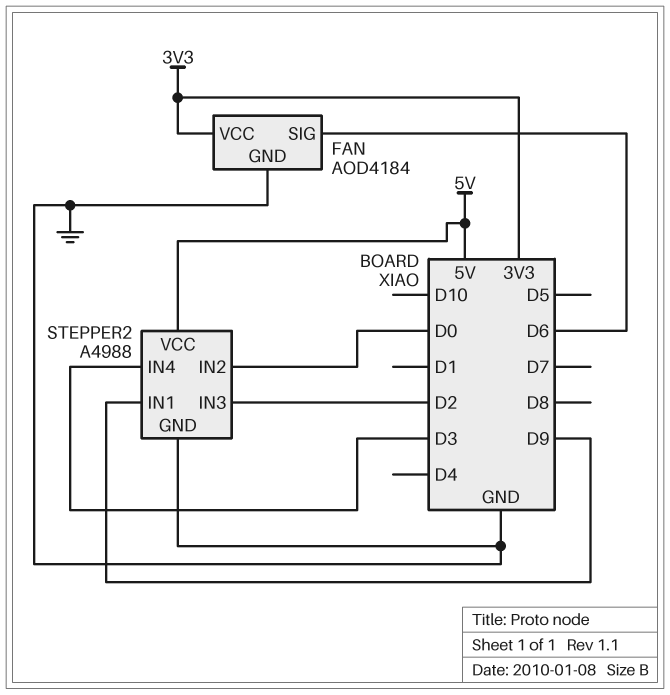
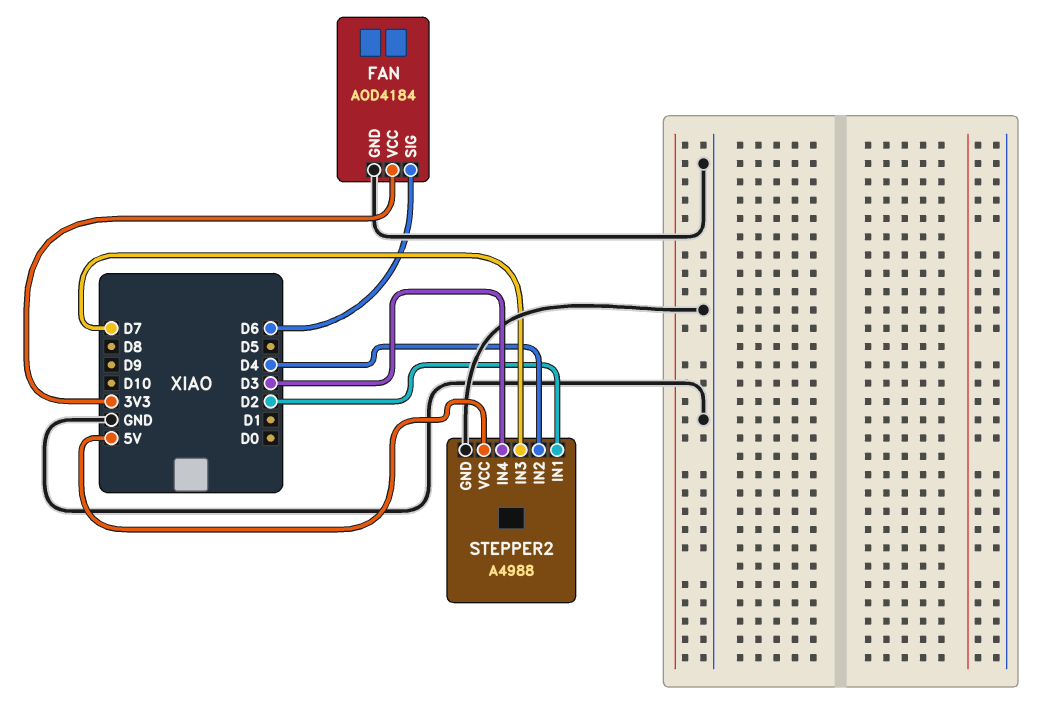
STEPPER2 pin IN1: D9 -> D2
STEPPER2 pin IN2: D0 -> D4
STEPPER2 pin IN3: D2 -> D7

